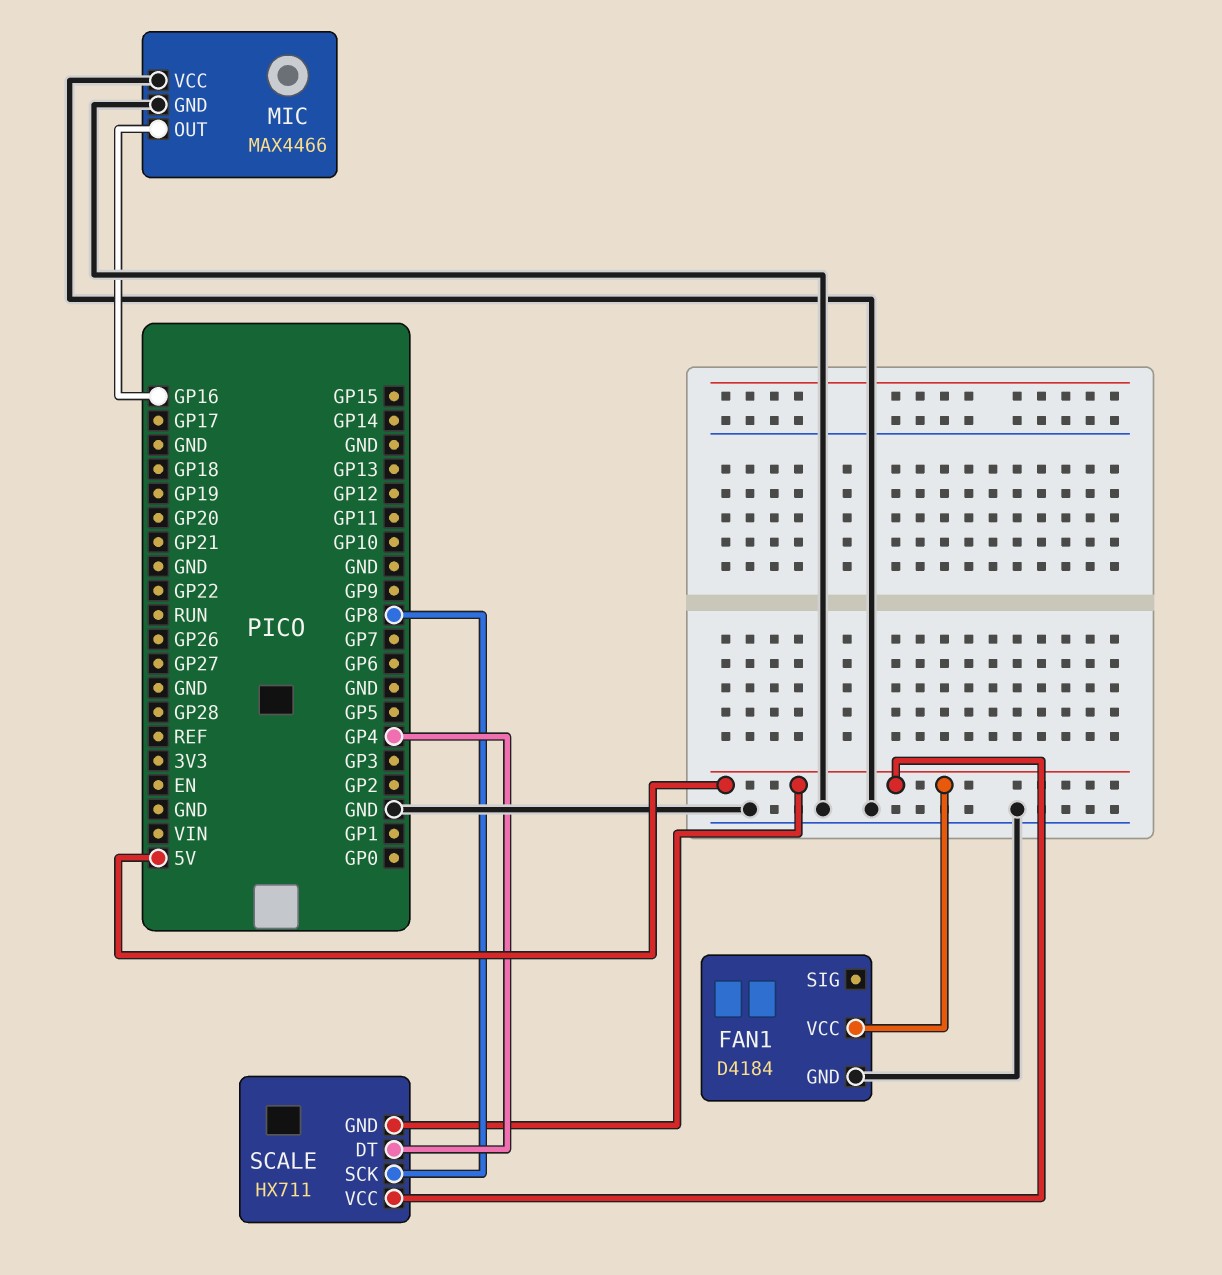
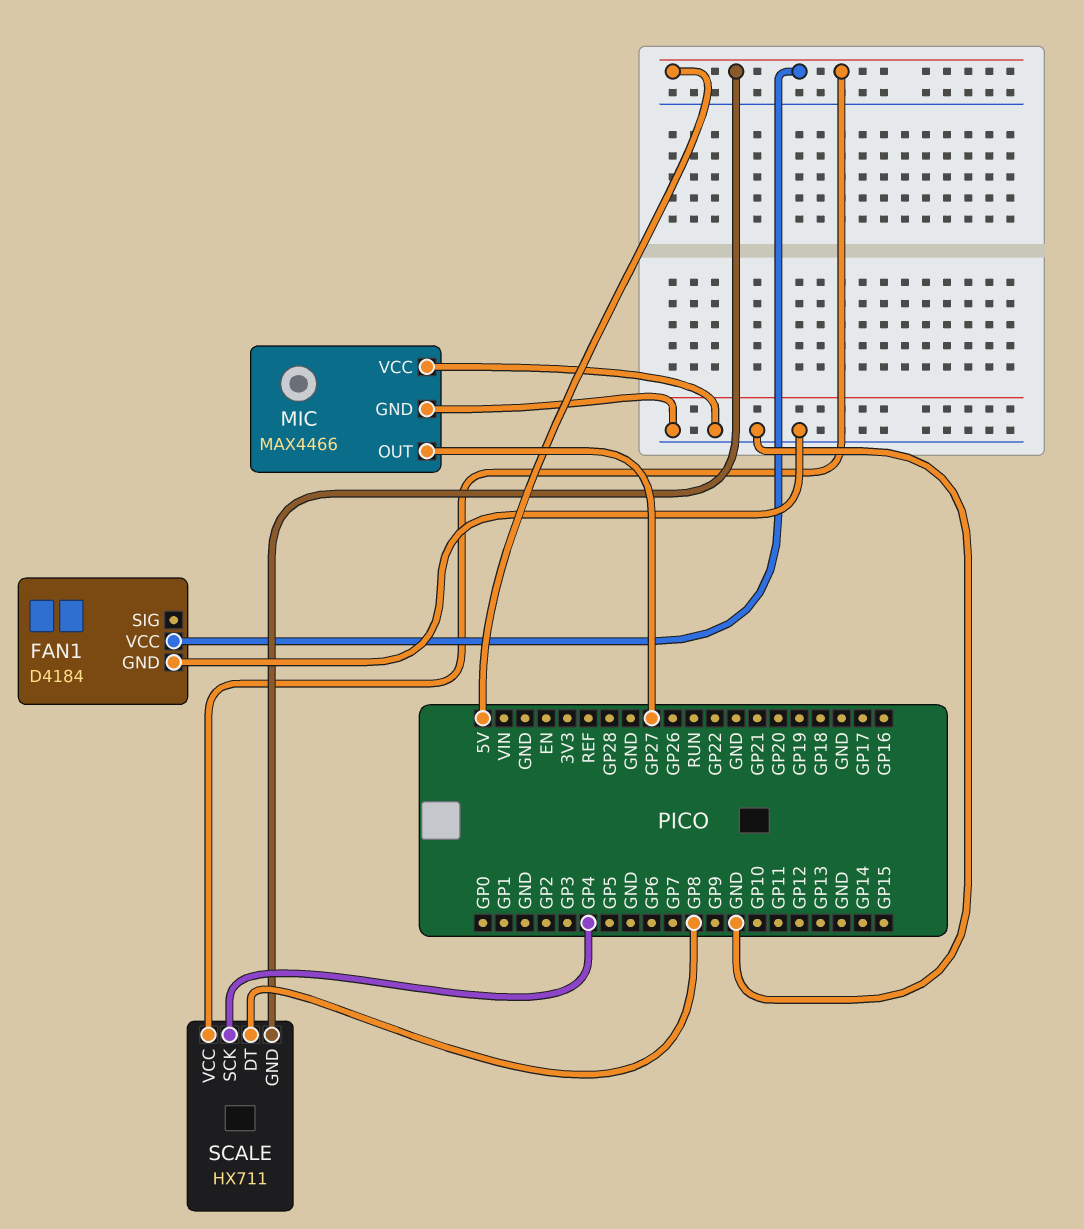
MIC pin OUT: GP16 -> GP27
SCALE pin DT: GP4 -> GP8
SCALE pin SCK: GP8 -> GP4

